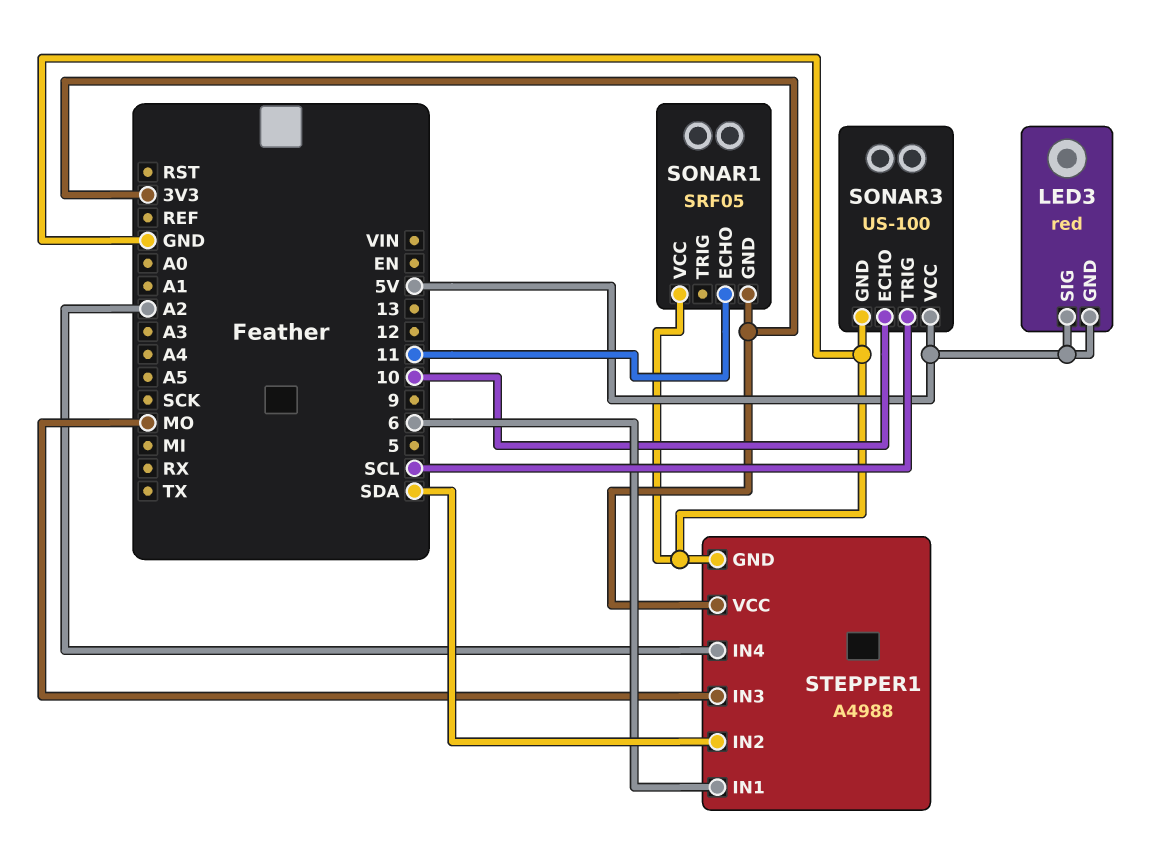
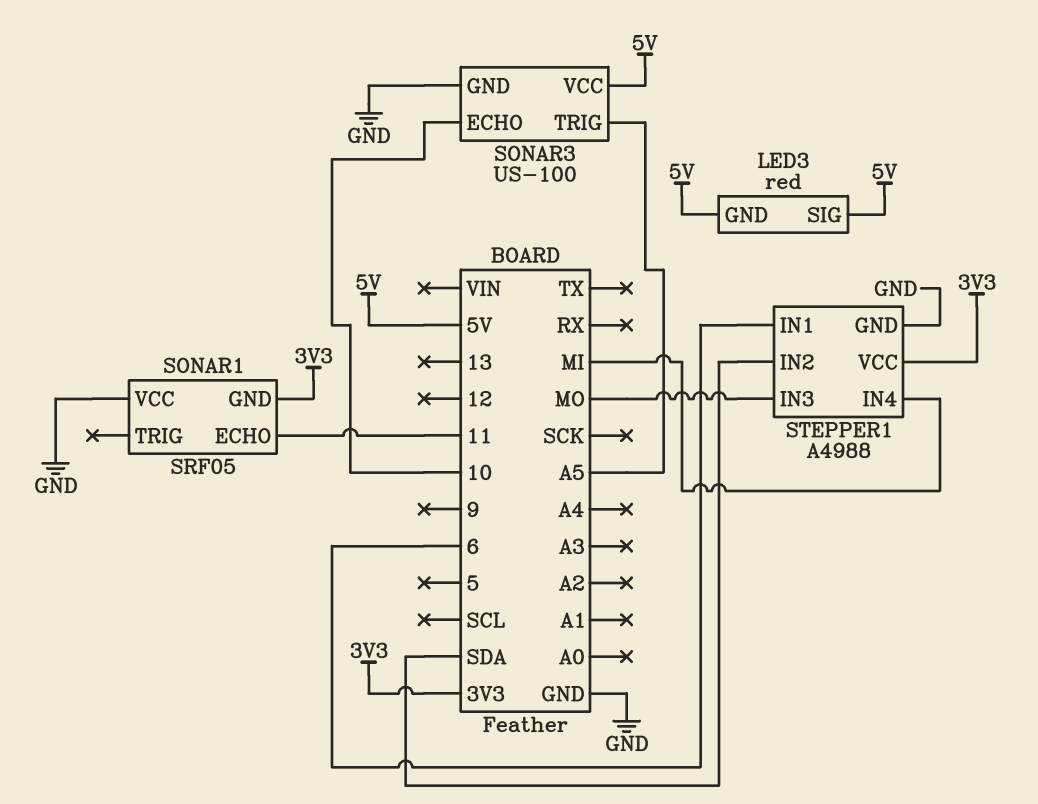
SONAR3 pin TRIG: SCL -> A5
STEPPER1 pin IN4: A2 -> MI

